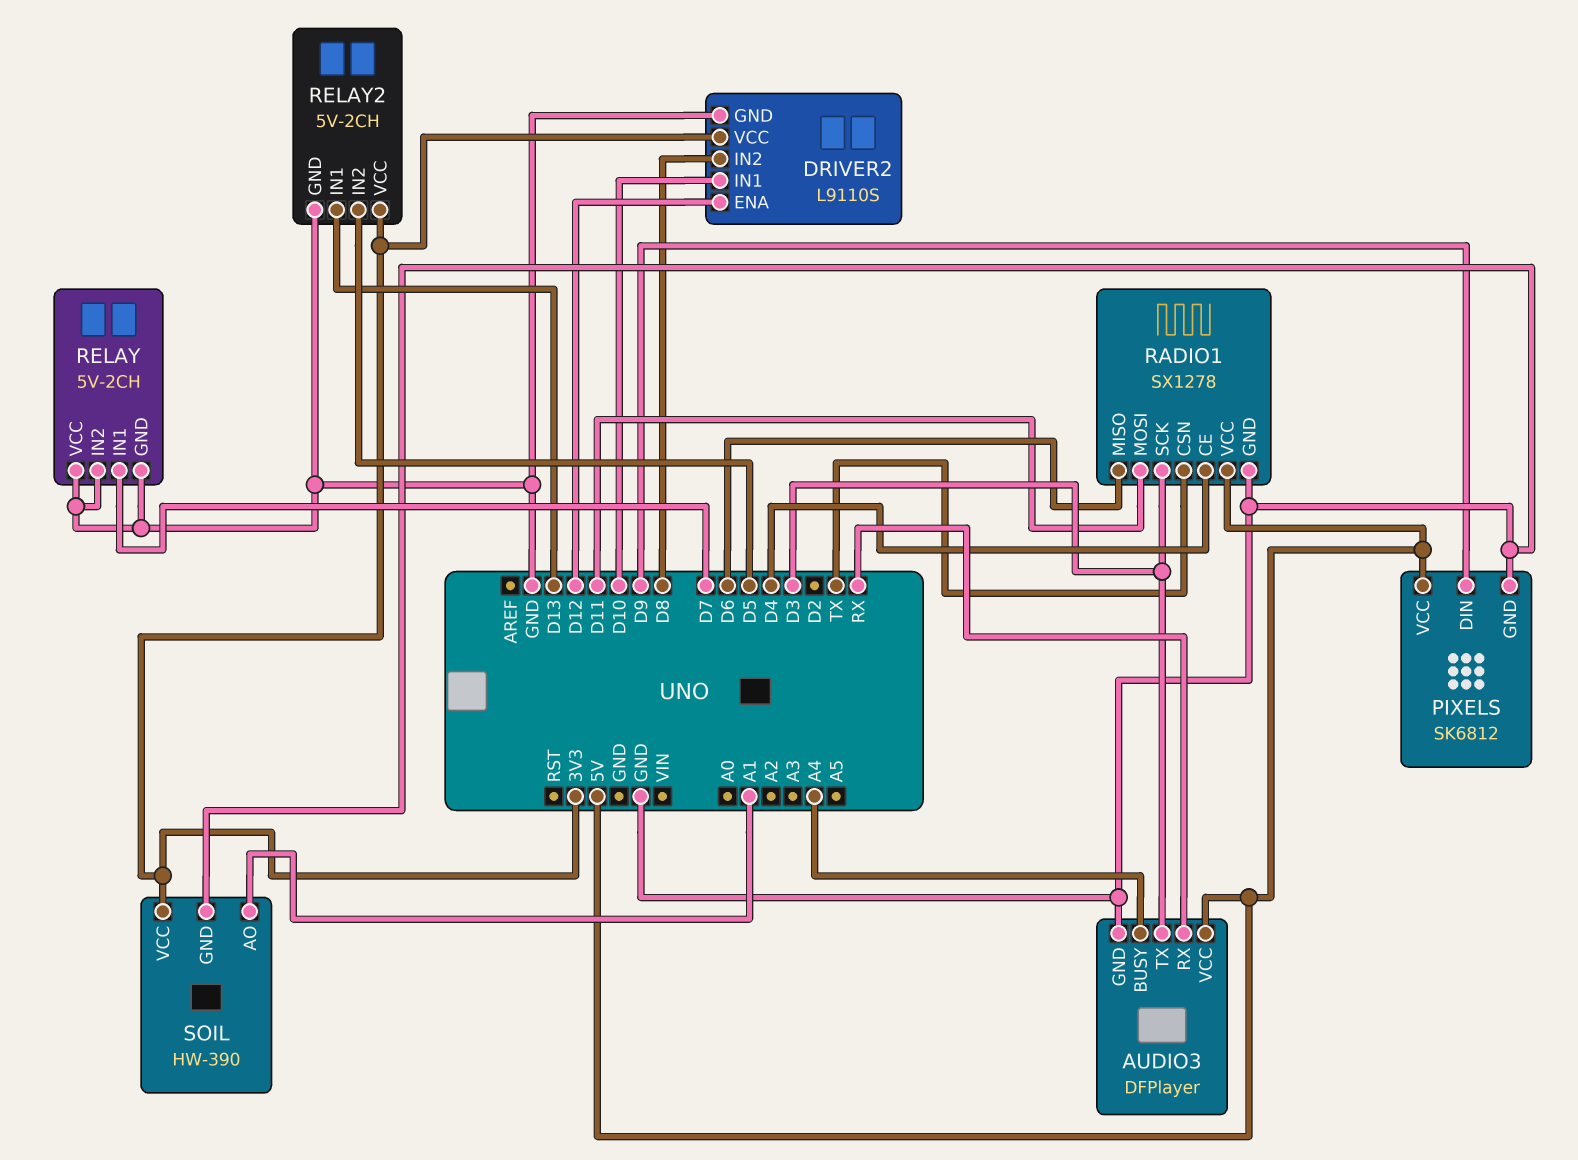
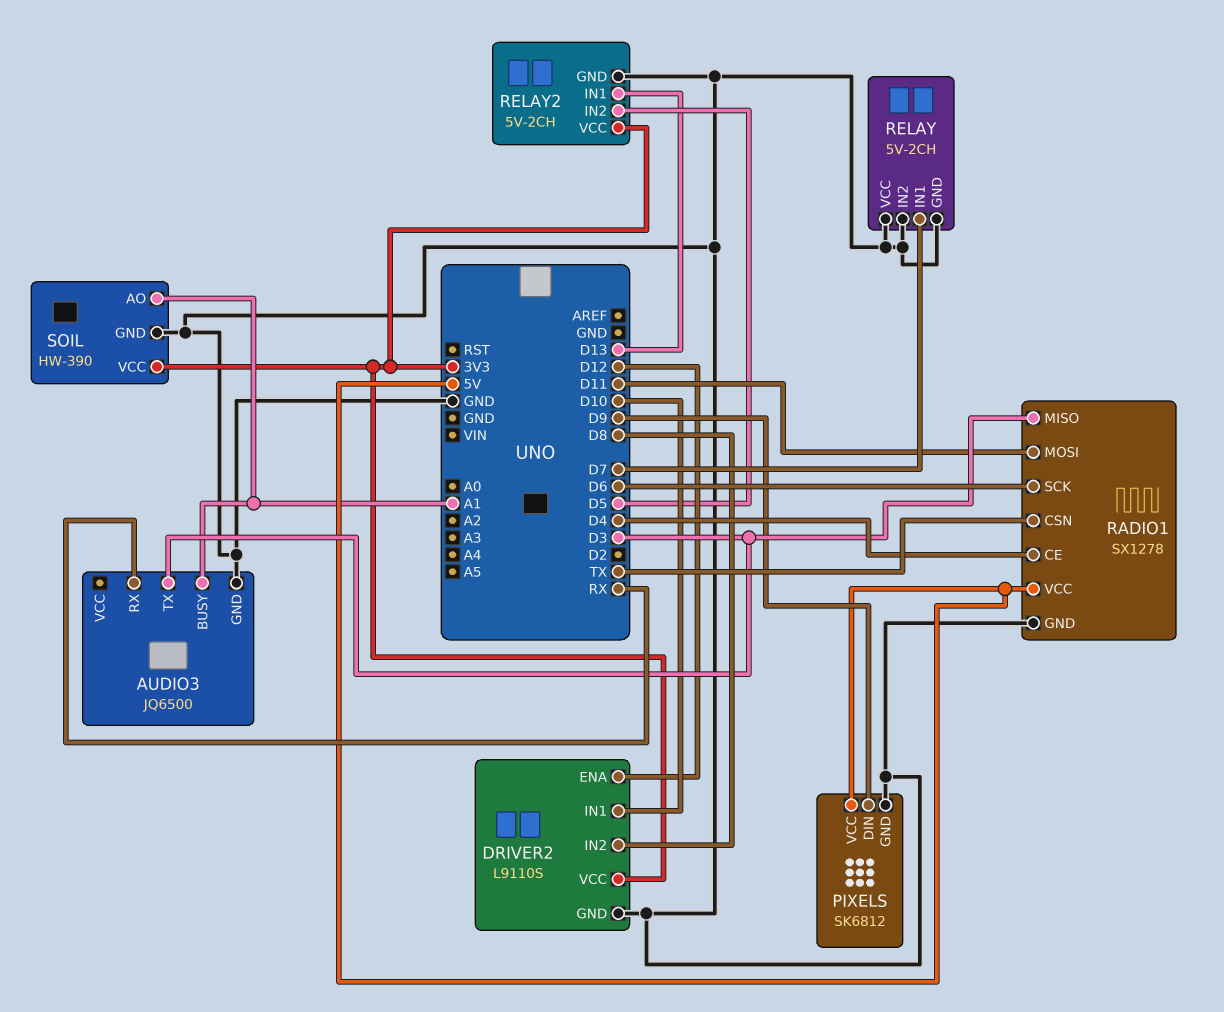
AUDIO3: DFPlayer -> JQ6500
AUDIO3 pin BUSY: A4 -> A1
AUDIO3 pin VCC: 5V -> none
RADIO1 pin MISO: D6 -> D3
RADIO1 pin SCK: D3 -> D6

